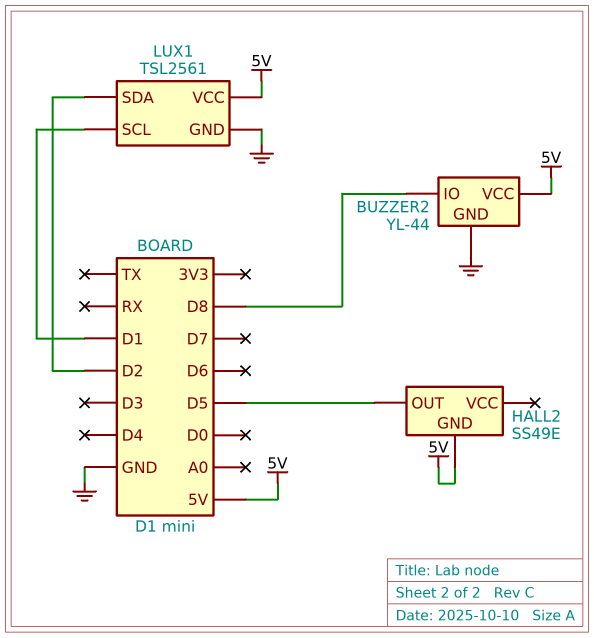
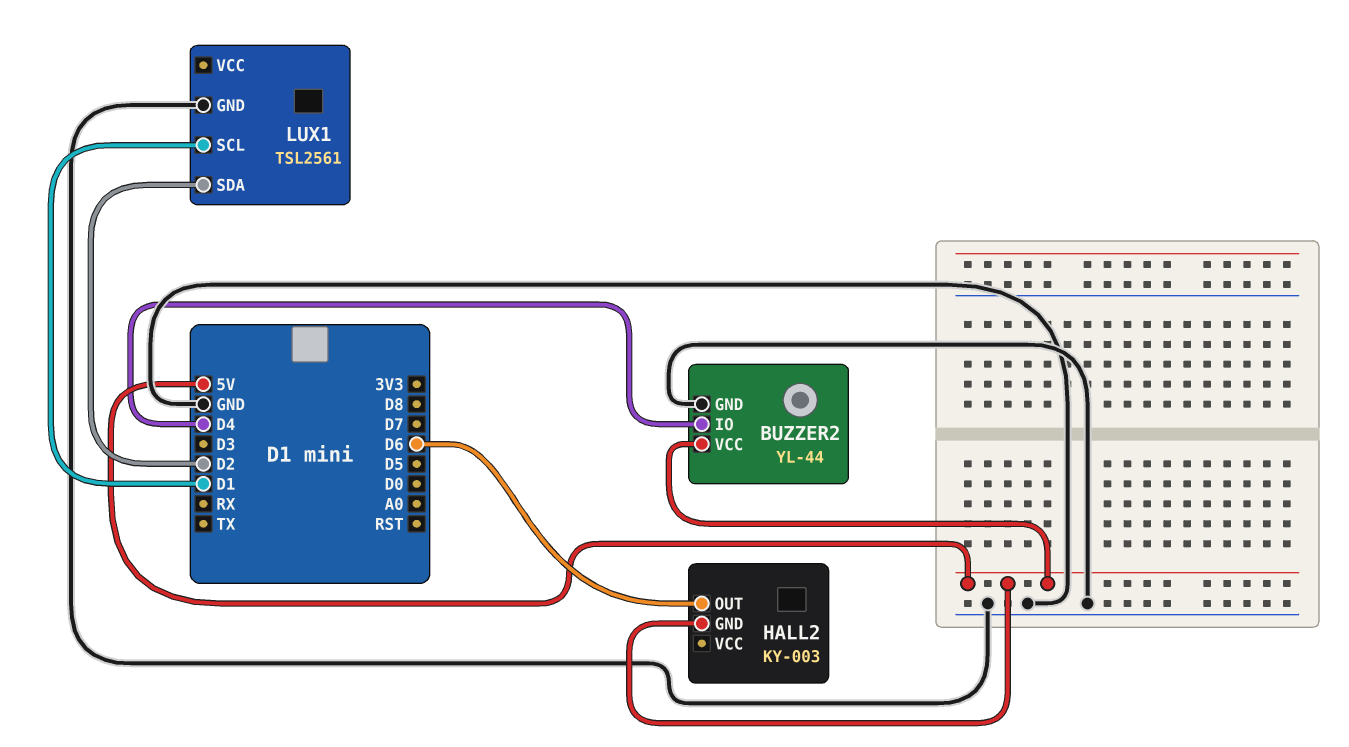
BUZZER2 pin IO: D8 -> D4
HALL2: SS49E -> KY-003
HALL2 pin OUT: D5 -> D6
LUX1 pin VCC: 5V -> none

